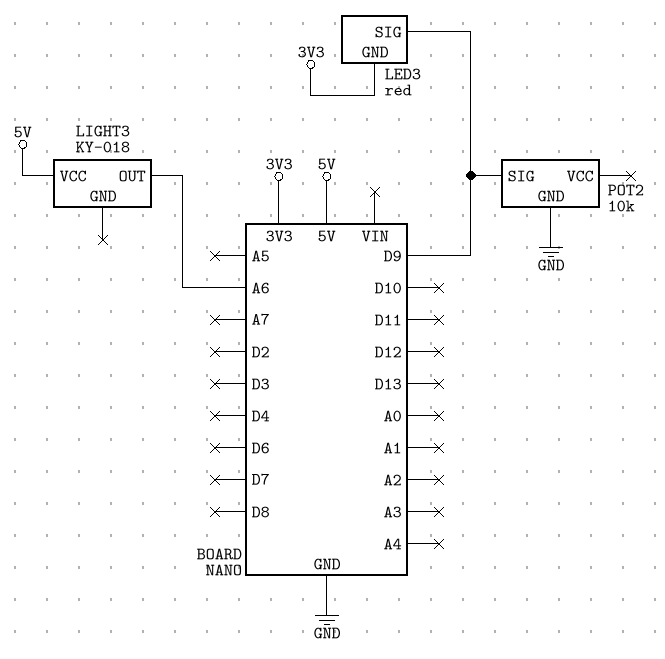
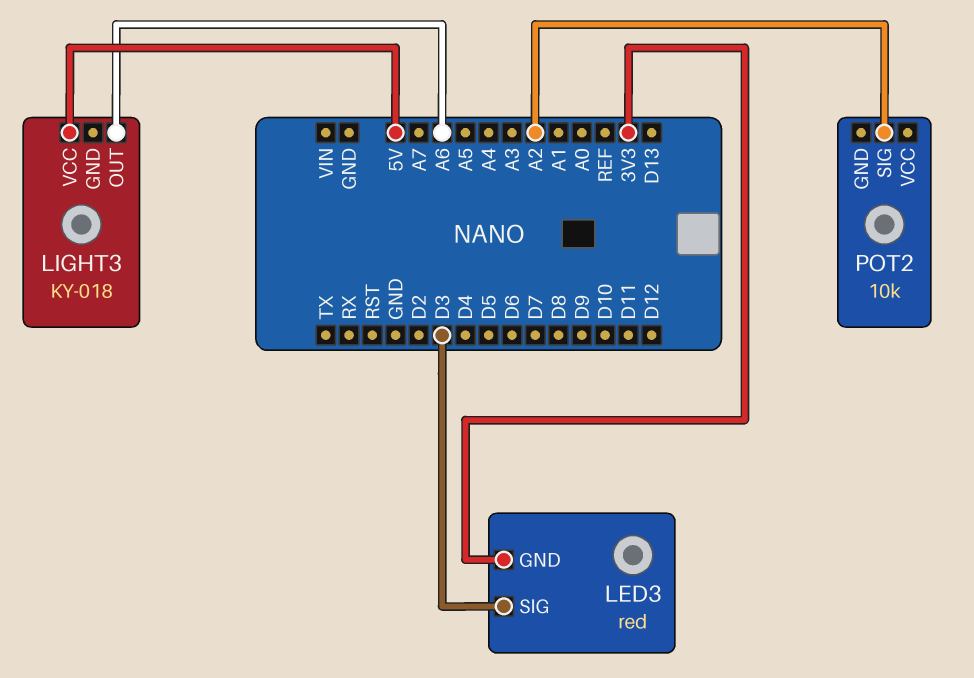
LED3 pin SIG: D9 -> D3
POT2 pin GND: GND -> none
POT2 pin SIG: D9 -> A2

